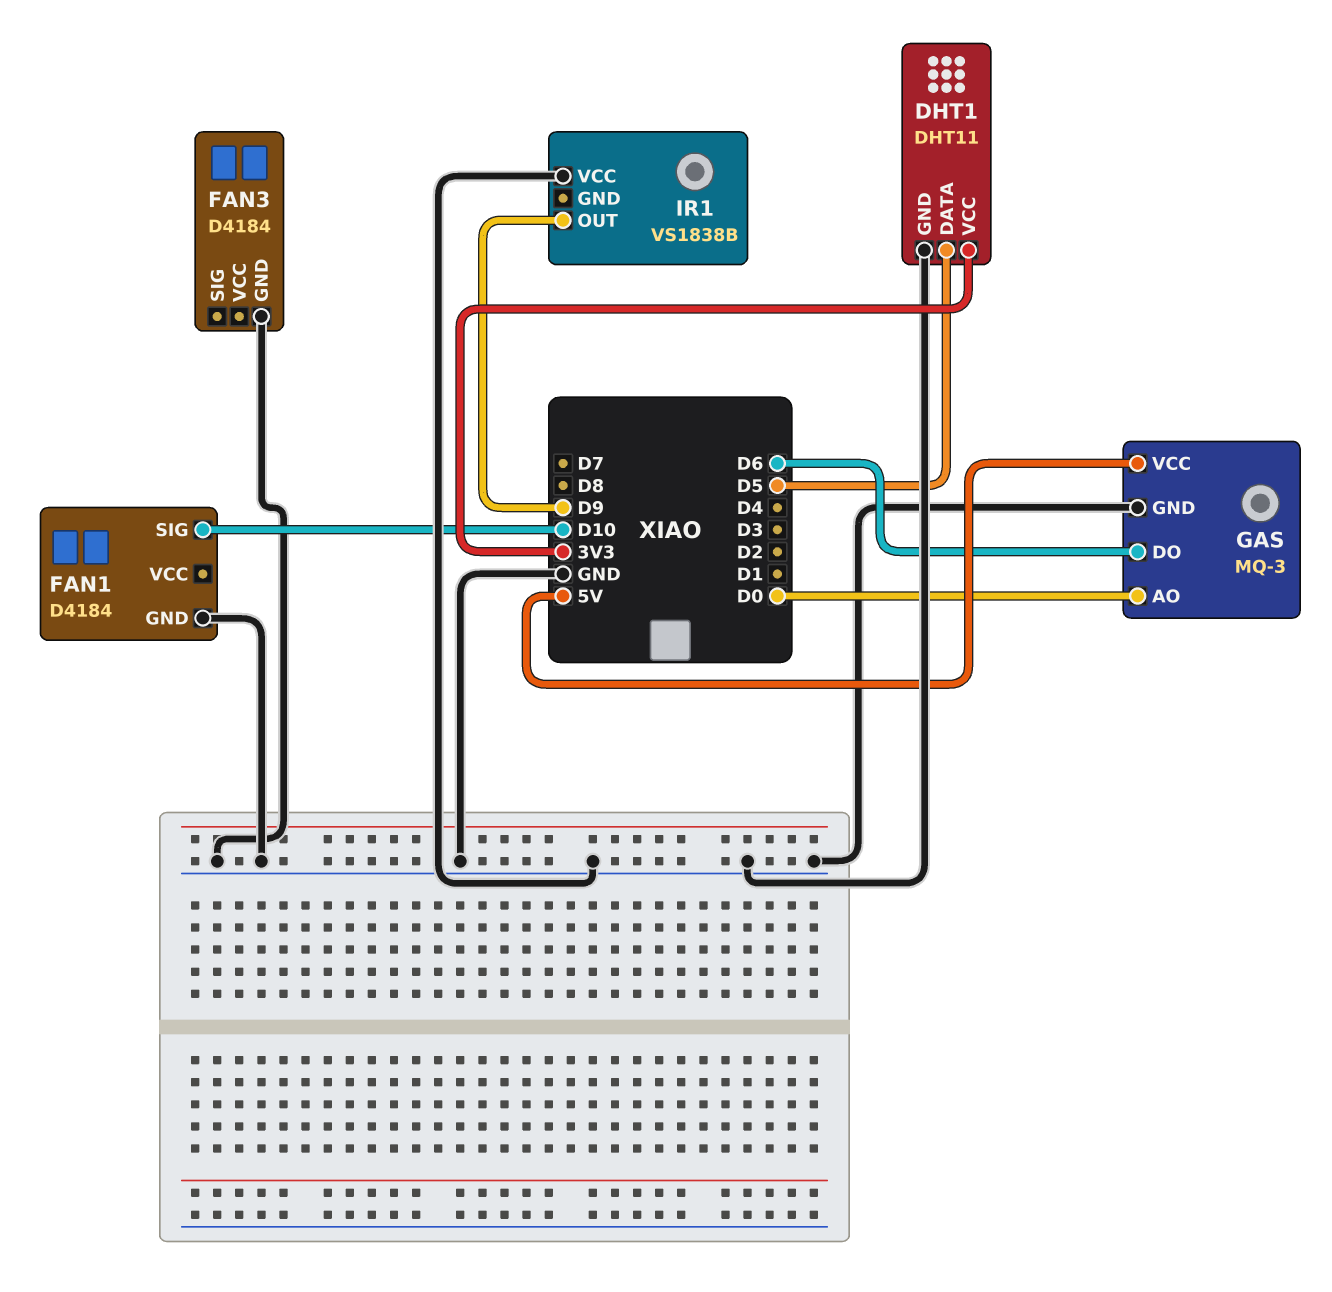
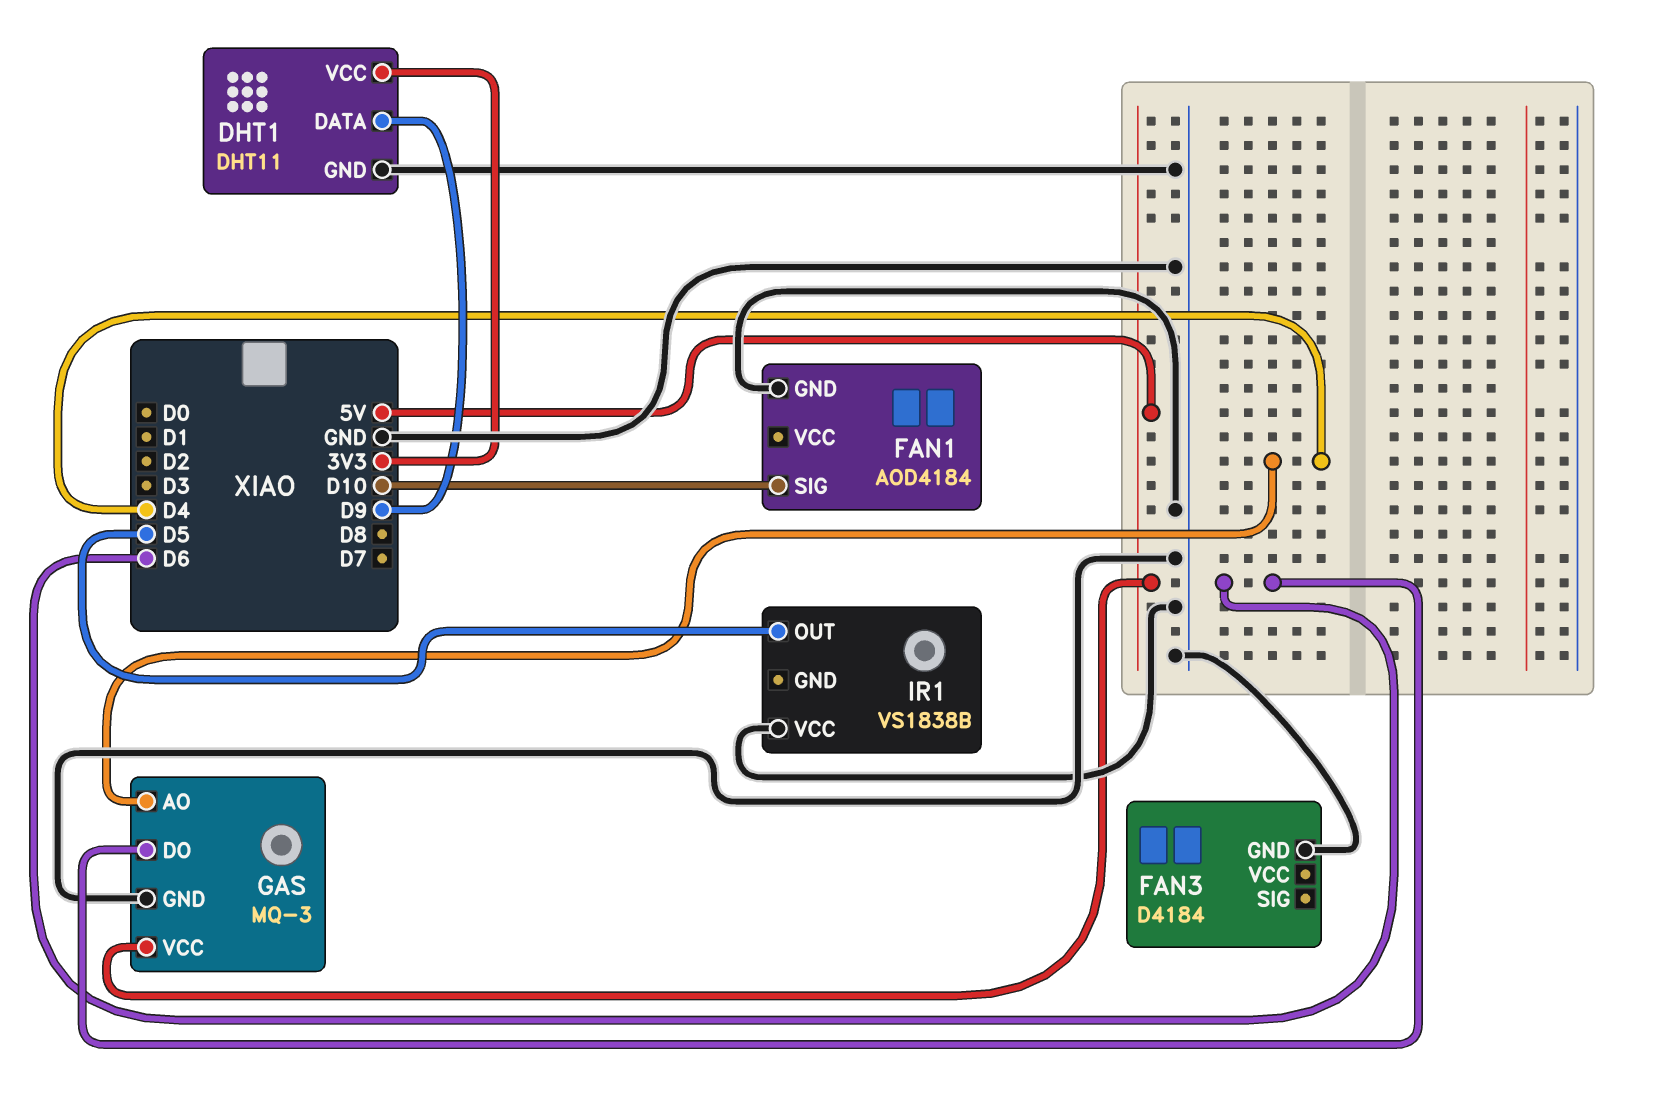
DHT1 pin DATA: D5 -> D9
FAN1: D4184 -> AOD4184
GAS pin AO: D0 -> D4
IR1 pin OUT: D9 -> D5

